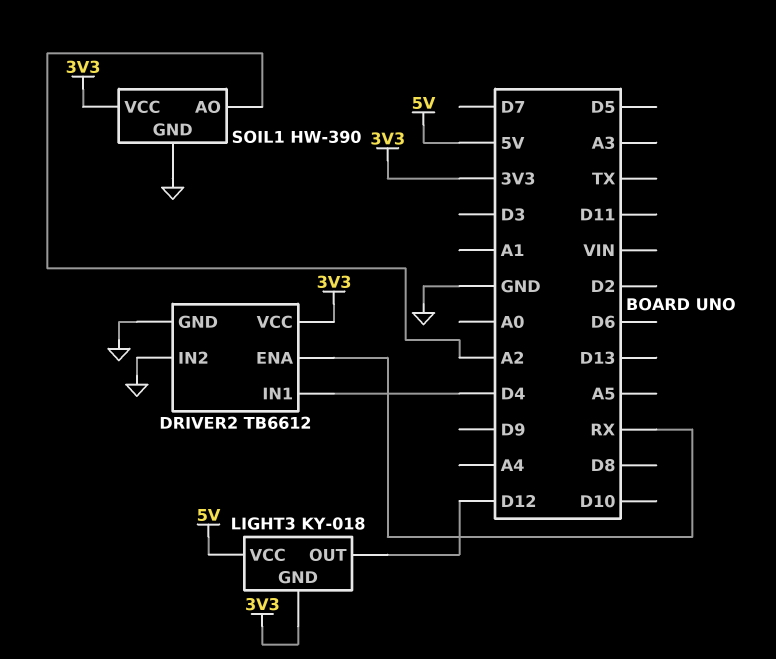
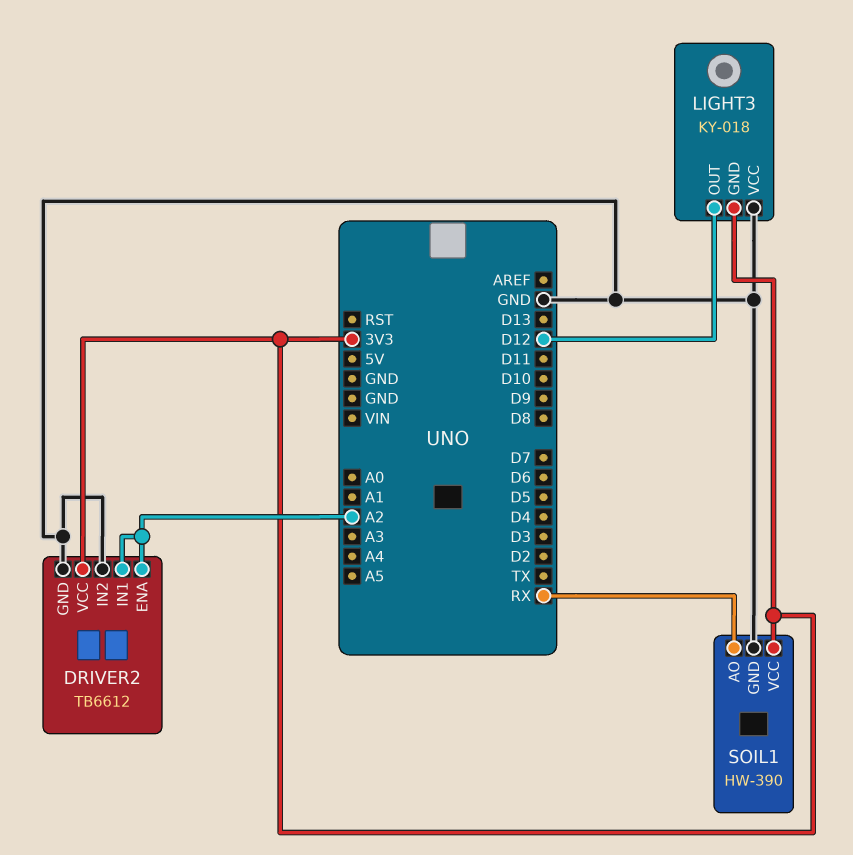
DRIVER2 pin ENA: RX -> A2
DRIVER2 pin IN1: D4 -> A2
LIGHT3 pin VCC: 5V -> GND
SOIL1 pin AO: A2 -> RX

